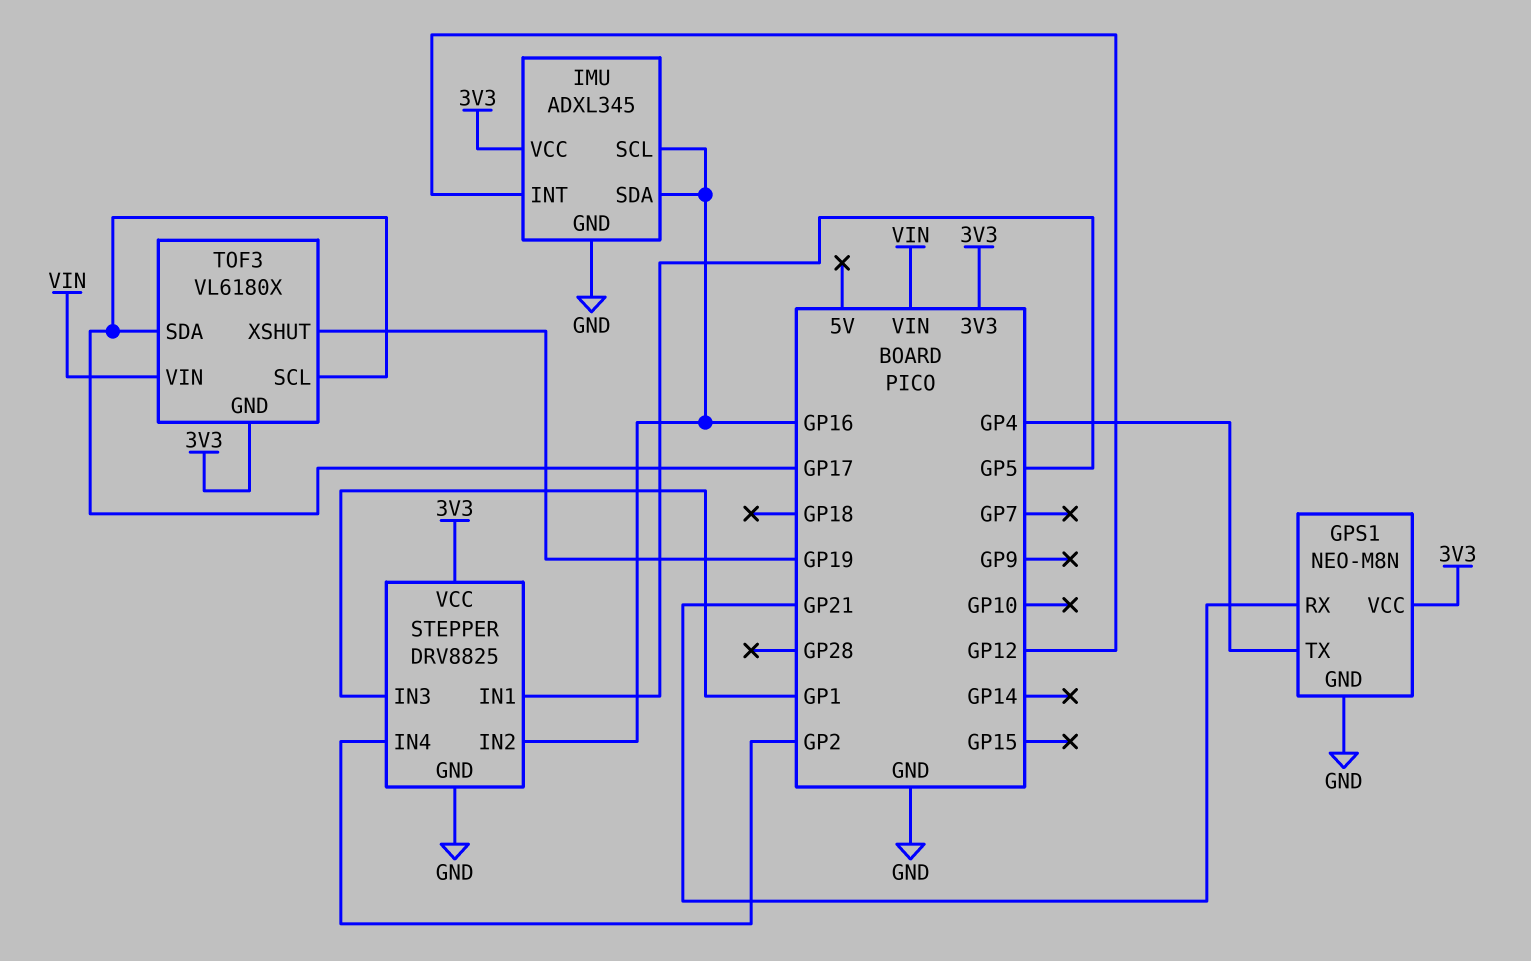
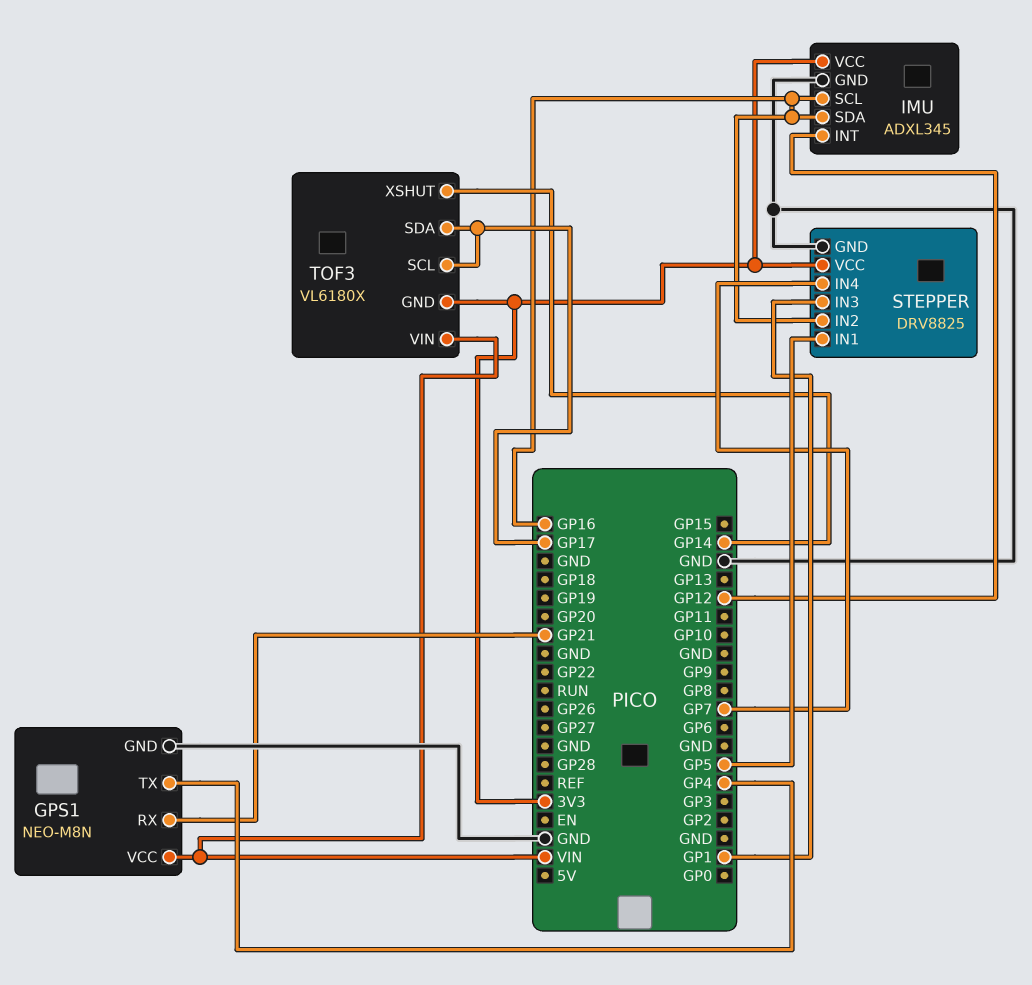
GPS1 pin VCC: 3V3 -> VIN
STEPPER pin IN4: GP2 -> GP7
TOF3 pin XSHUT: GP19 -> GP14

